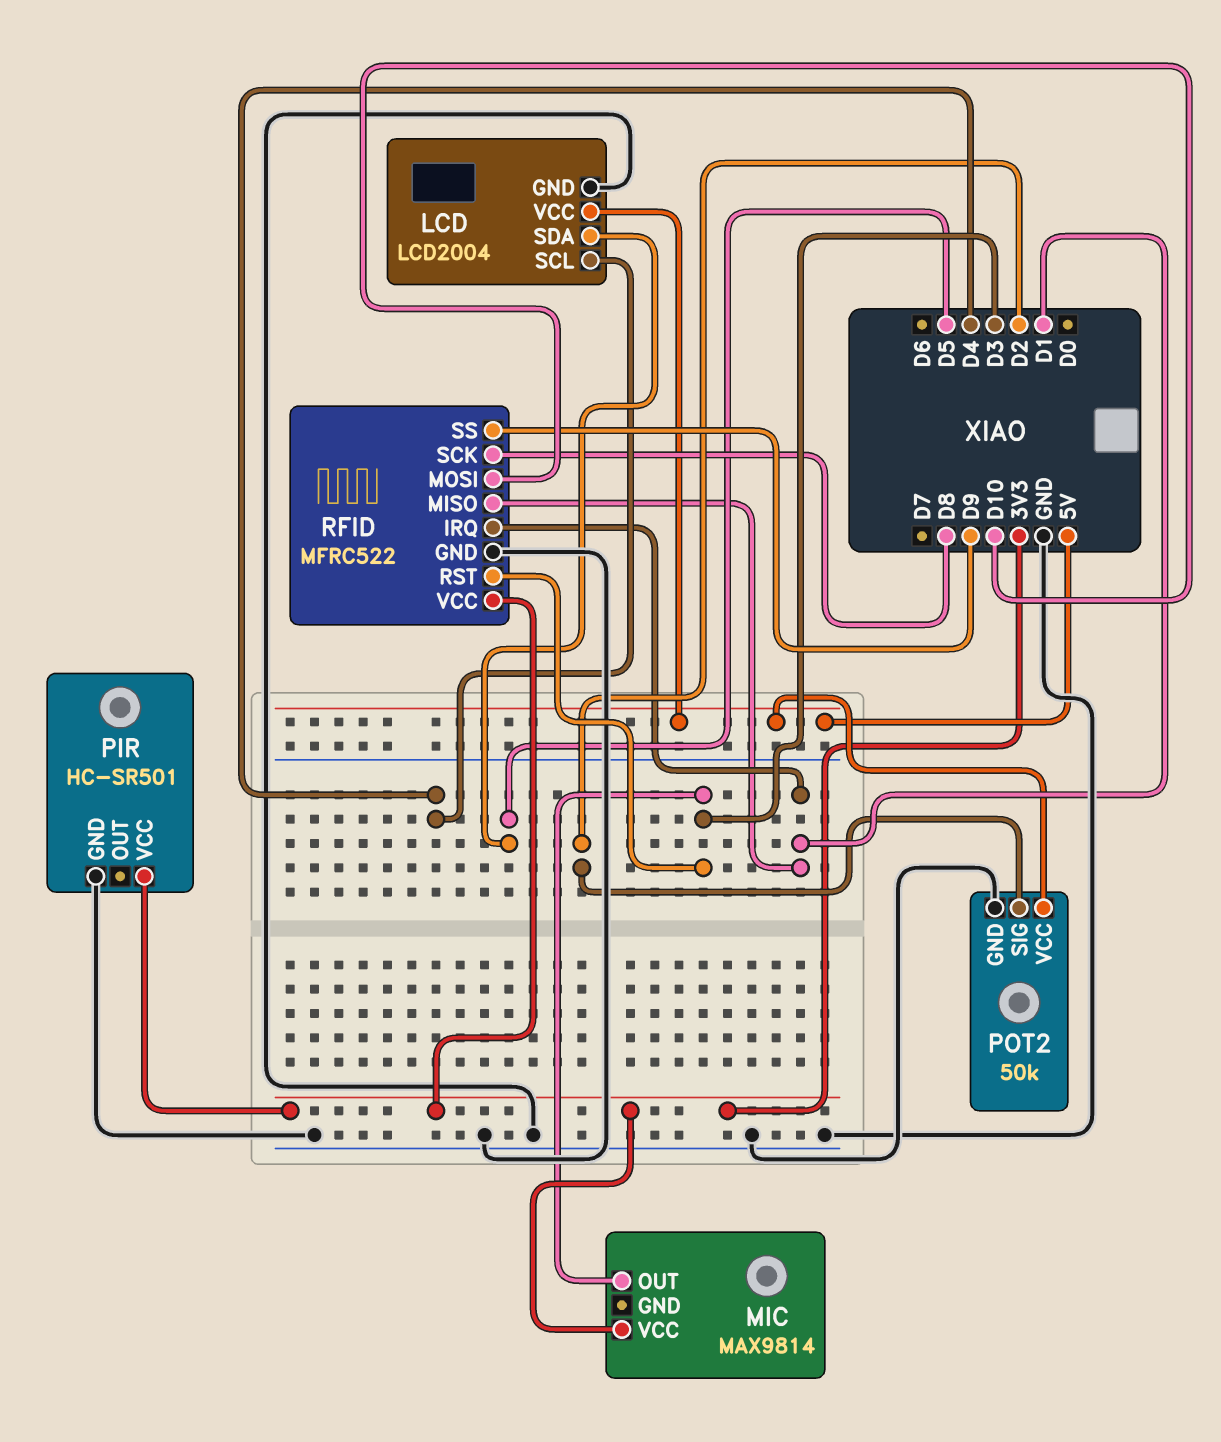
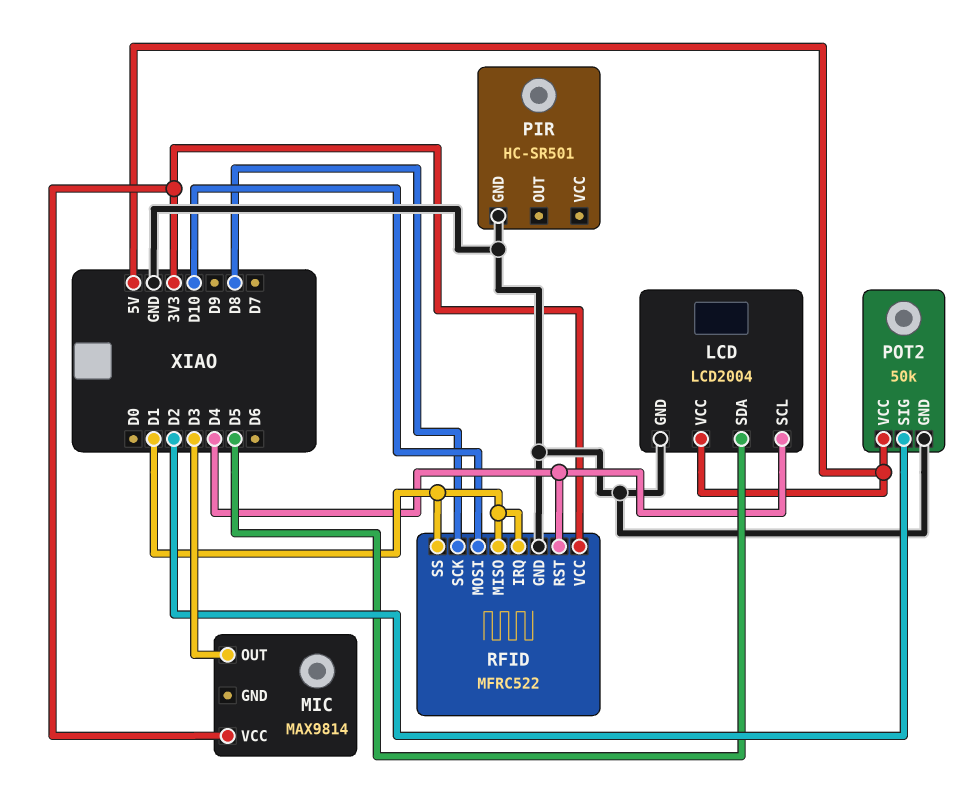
PIR pin VCC: 3V3 -> none
RFID pin RST: D3 -> D4
RFID pin SS: D9 -> D1

